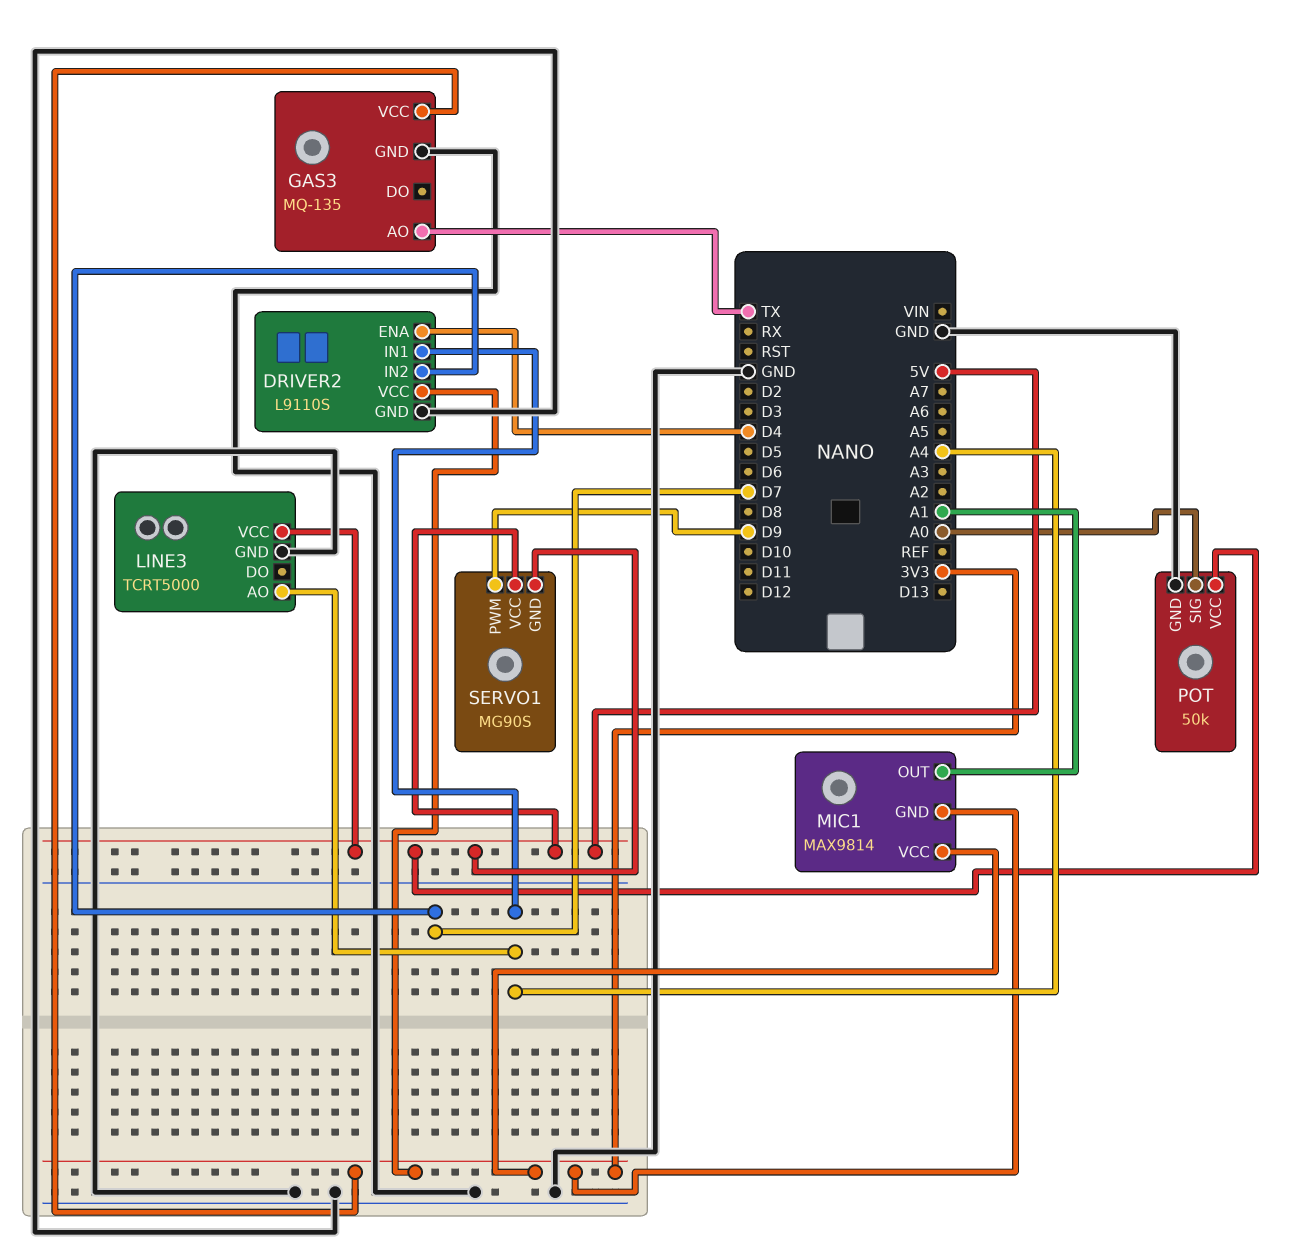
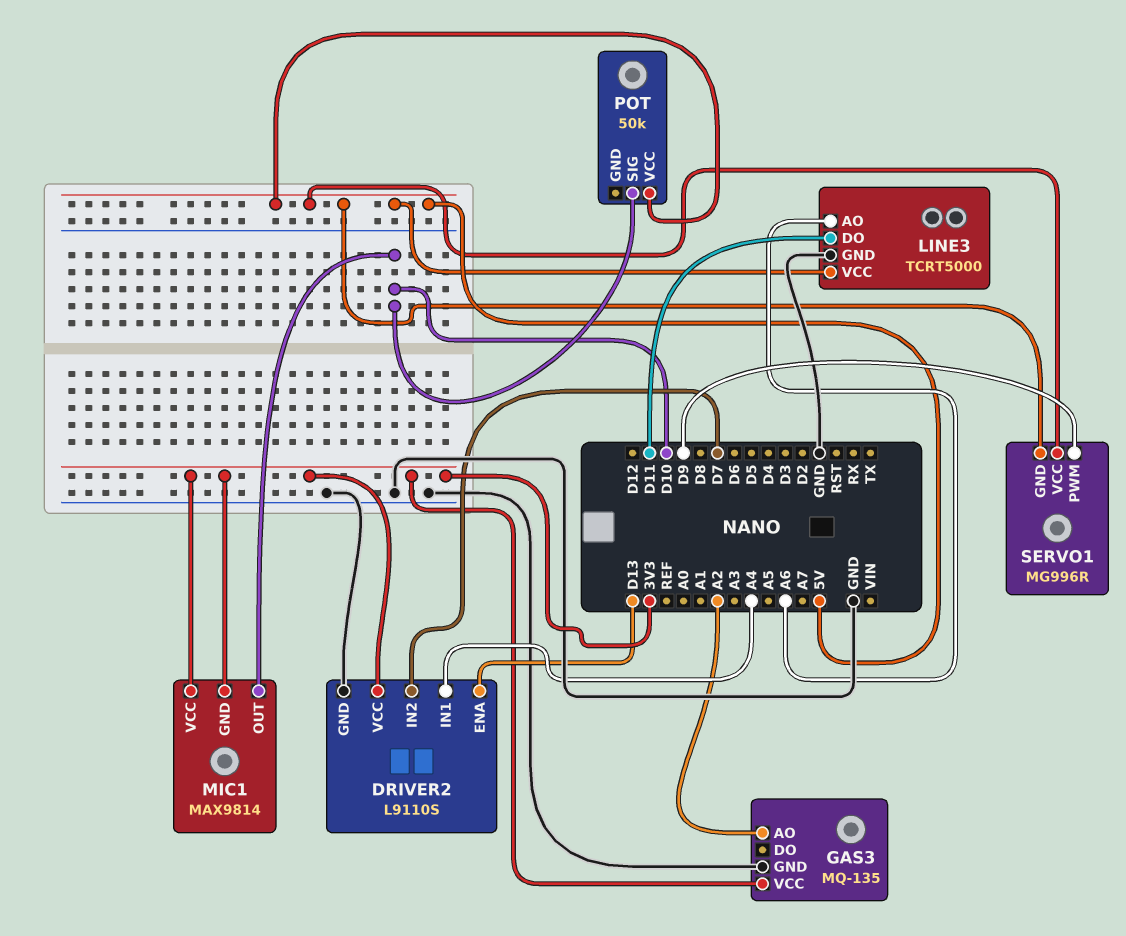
DRIVER2 pin ENA: D4 -> D13
GAS3 pin AO: TX -> A2
LINE3 pin AO: A4 -> A6
LINE3 pin DO: none -> D11
MIC1 pin OUT: A1 -> D10
POT pin GND: GND -> none
POT pin SIG: A0 -> D10
SERVO1: MG90S -> MG996R

